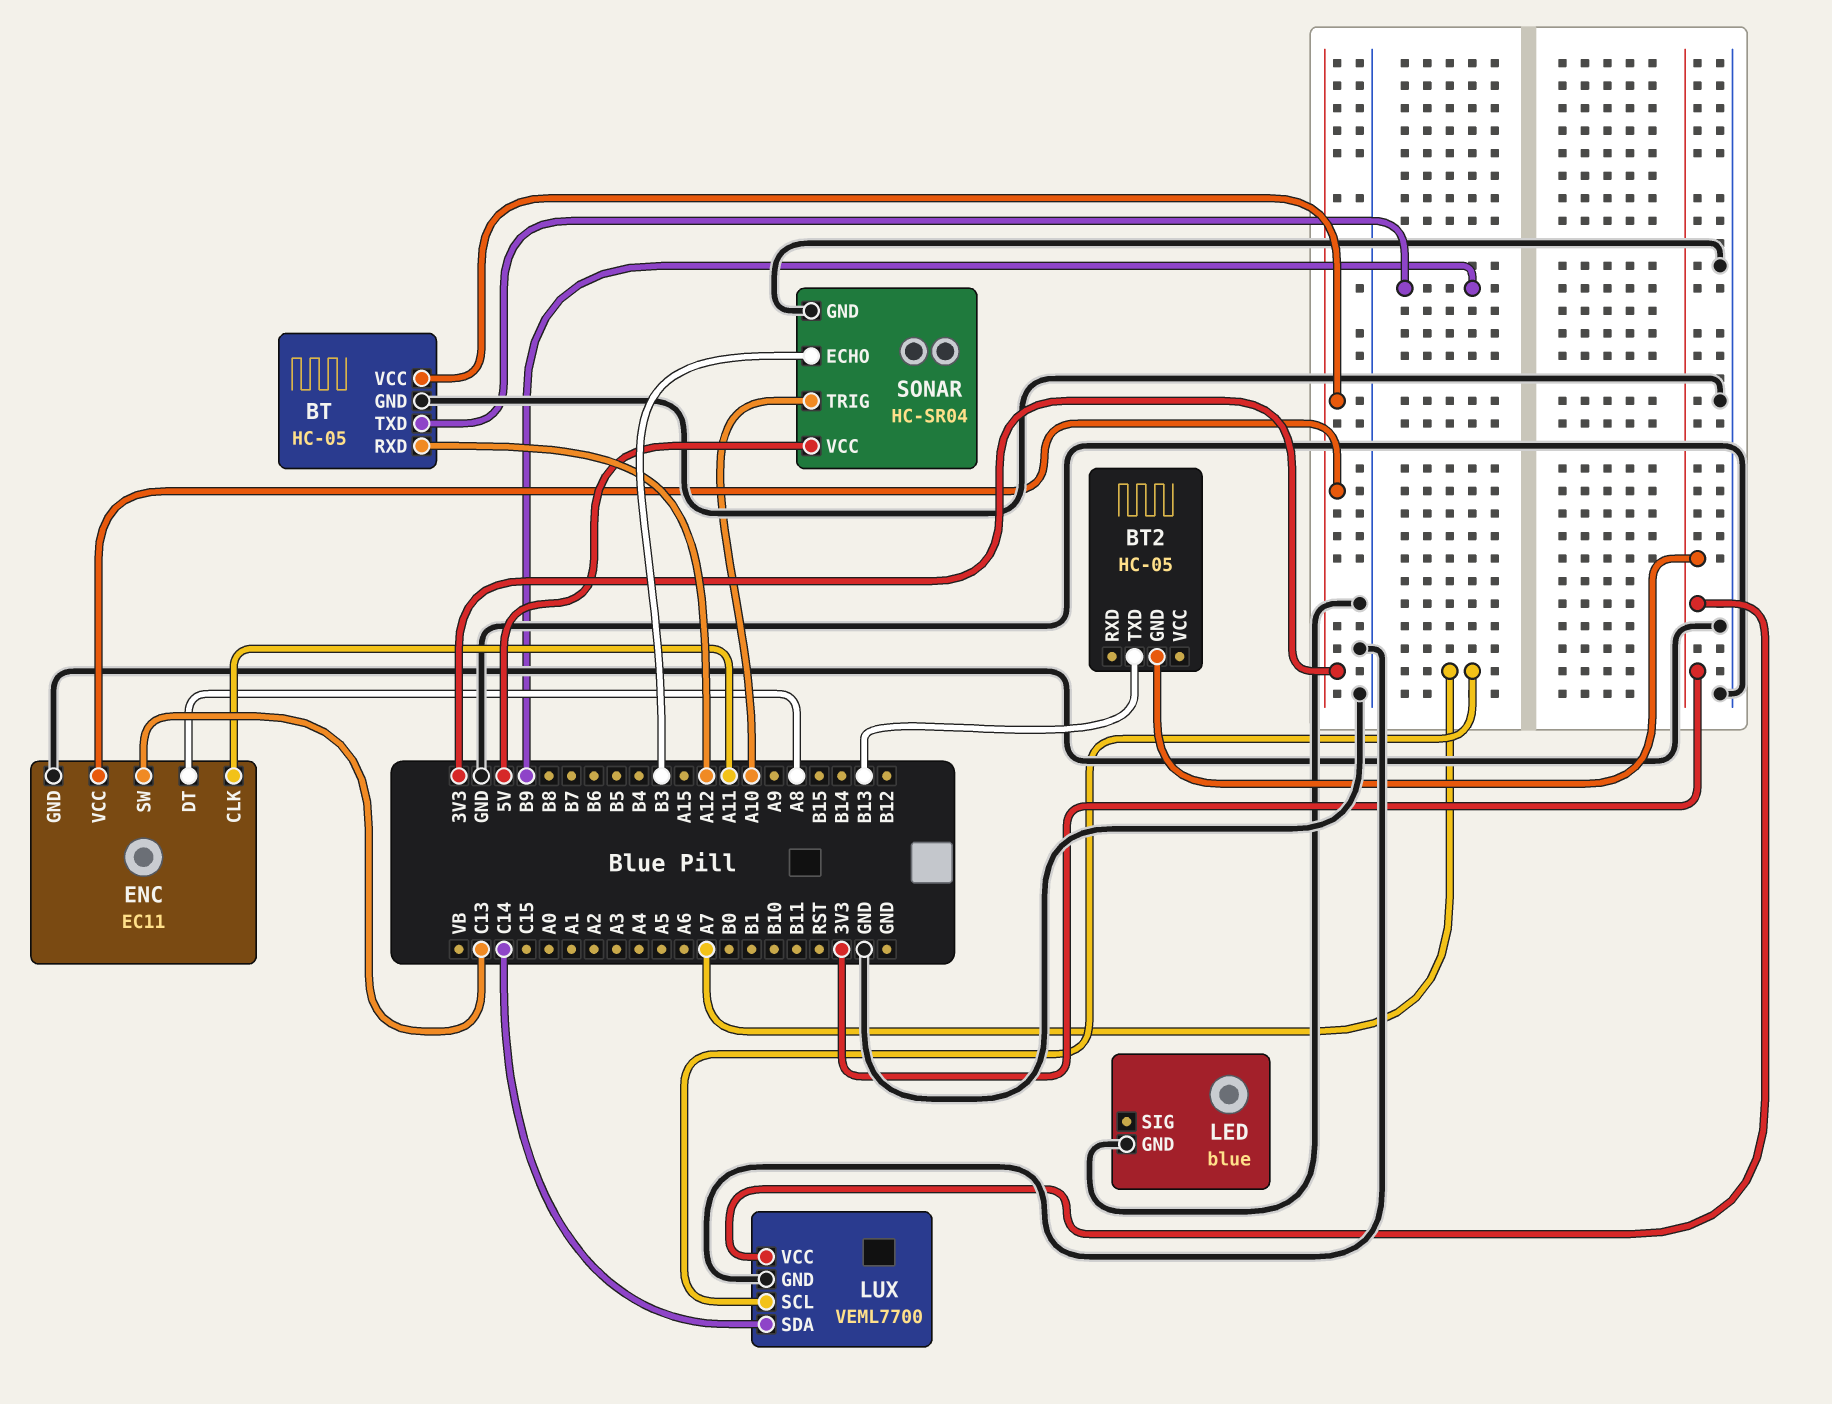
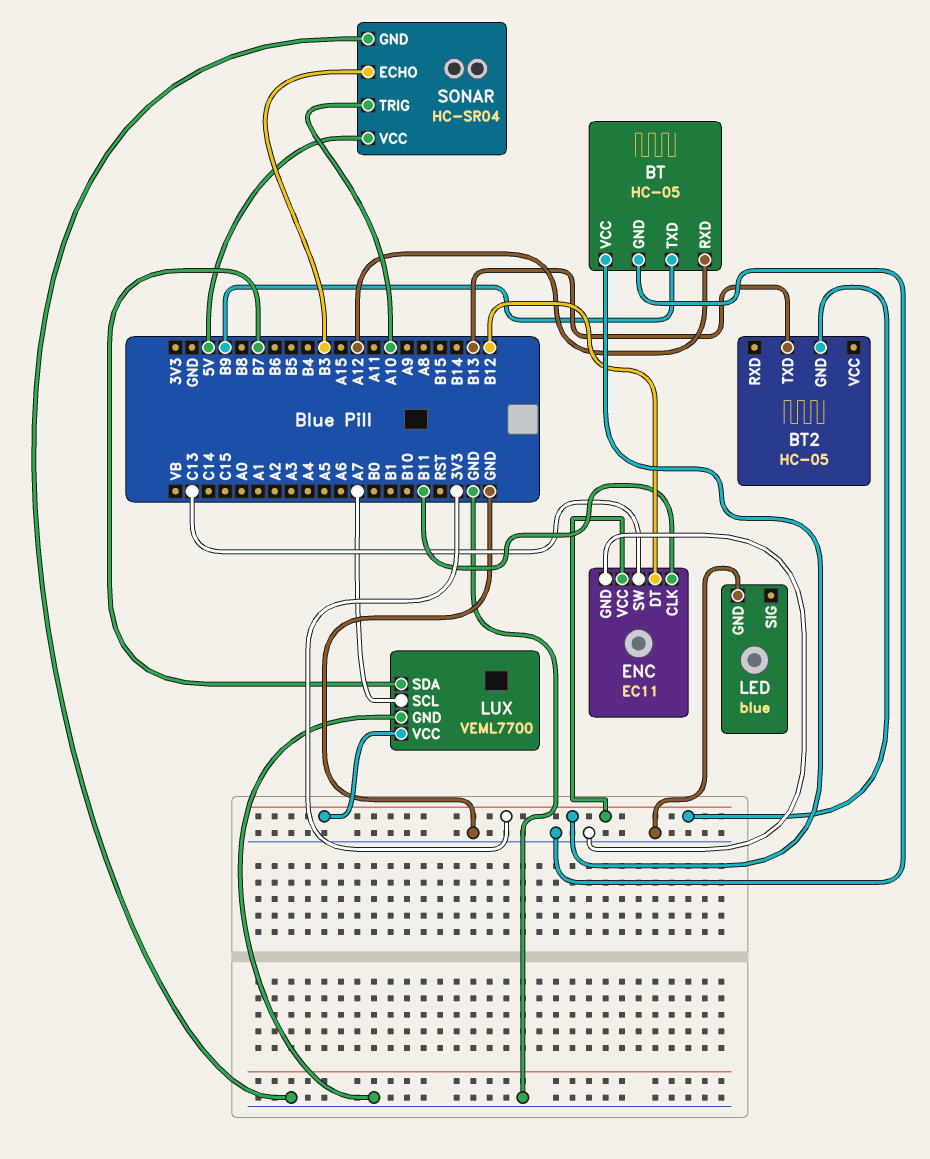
ENC pin CLK: A11 -> B11
ENC pin DT: A8 -> B12
LUX pin SDA: C14 -> B7

